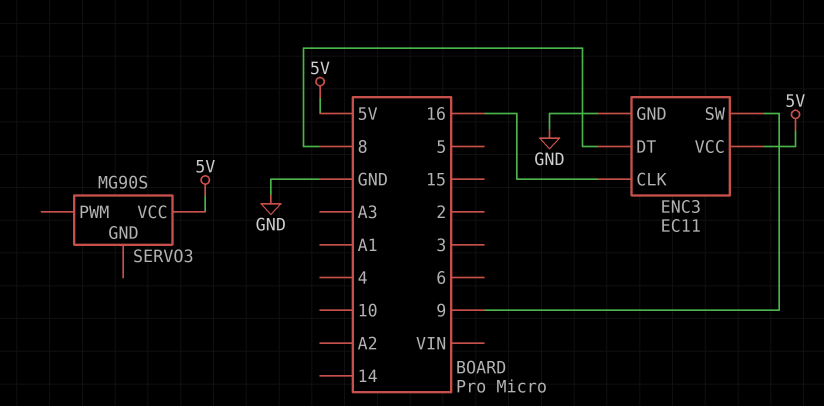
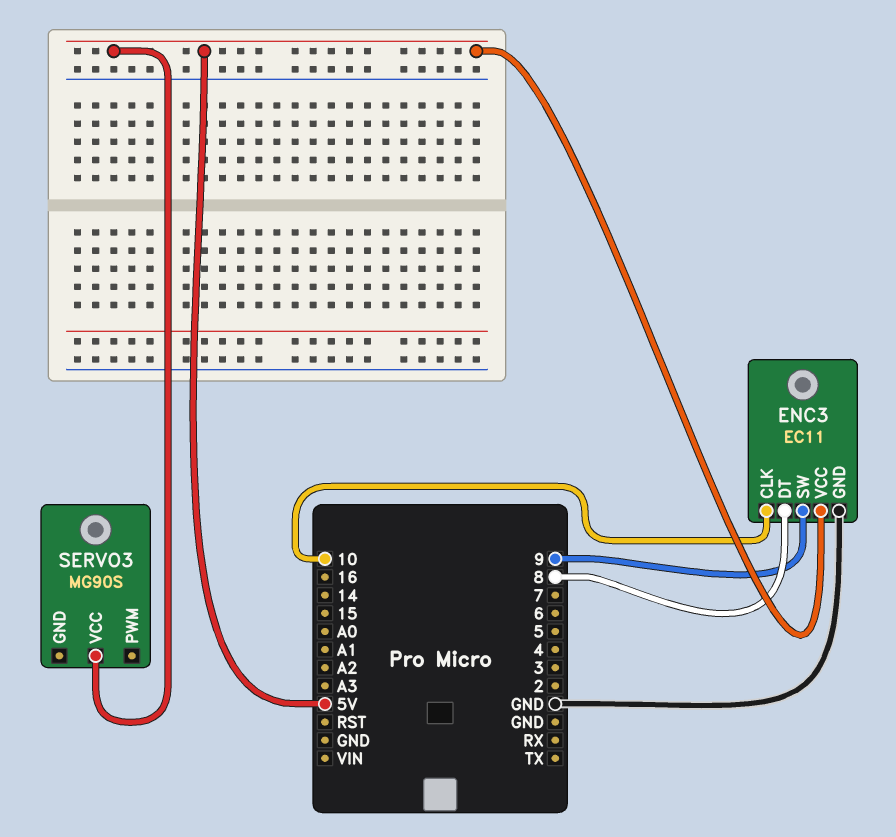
ENC3 pin CLK: 16 -> 10

